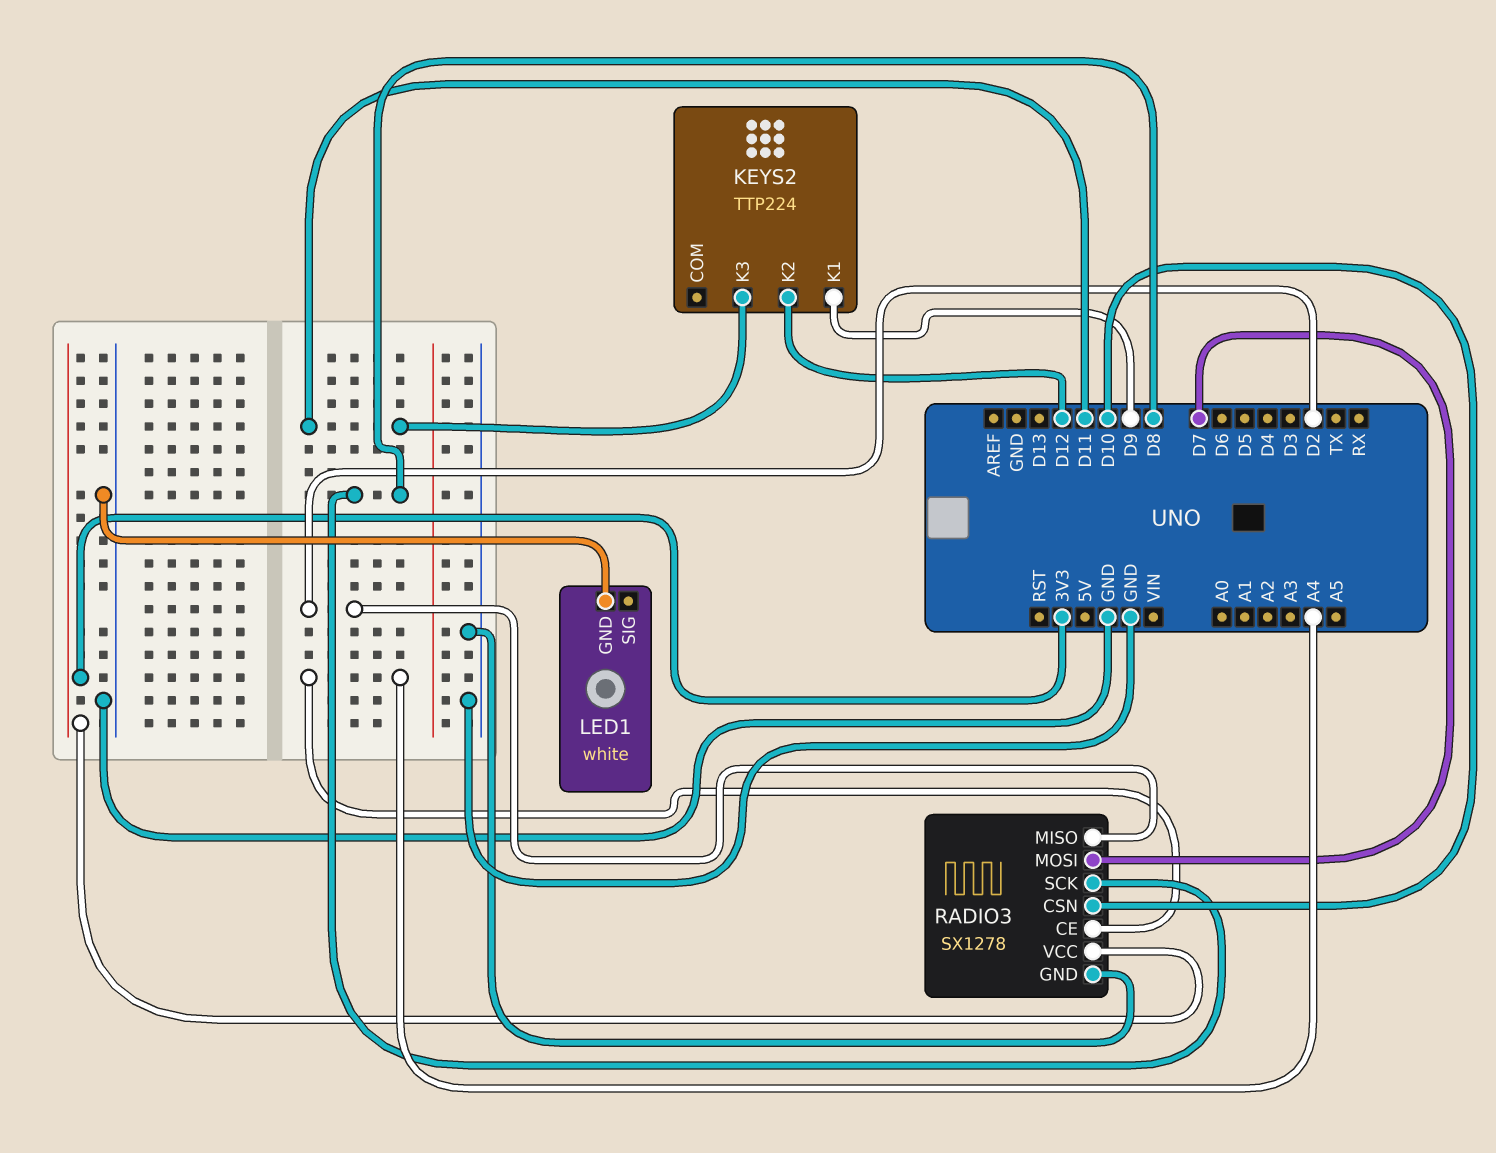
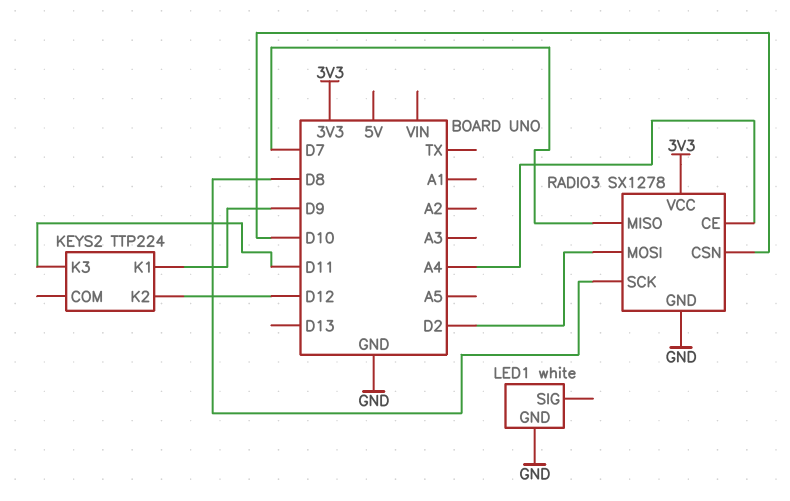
RADIO3 pin MISO: D2 -> D7
RADIO3 pin MOSI: D7 -> D2

